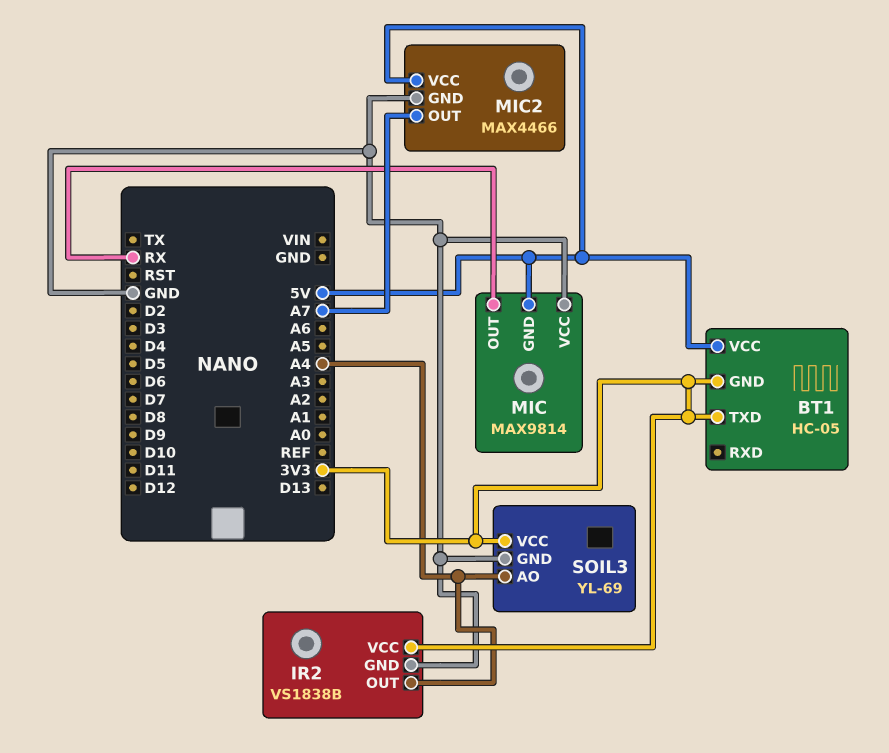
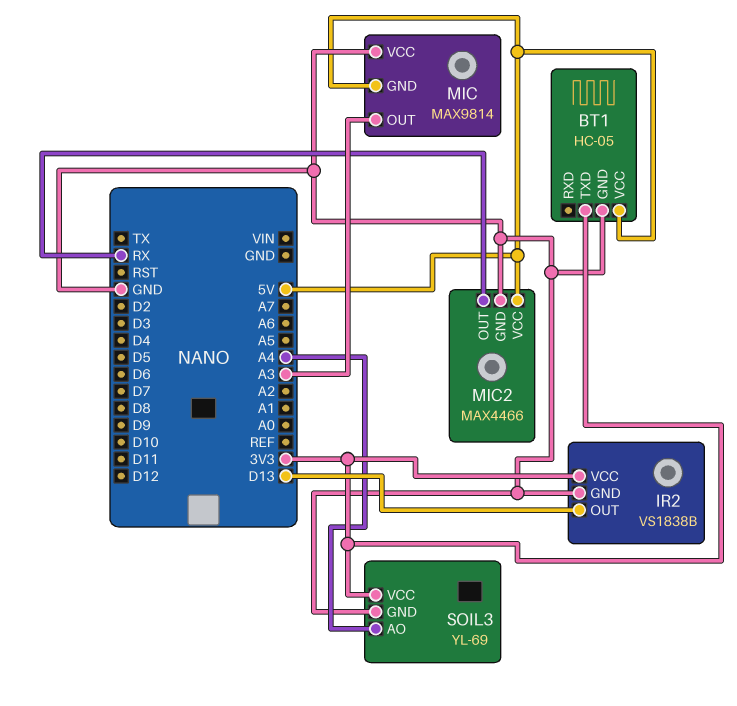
BT1 pin GND: 3V3 -> GND
IR2 pin OUT: A4 -> D13
MIC pin OUT: RX -> A3
MIC2 pin OUT: A7 -> RX

